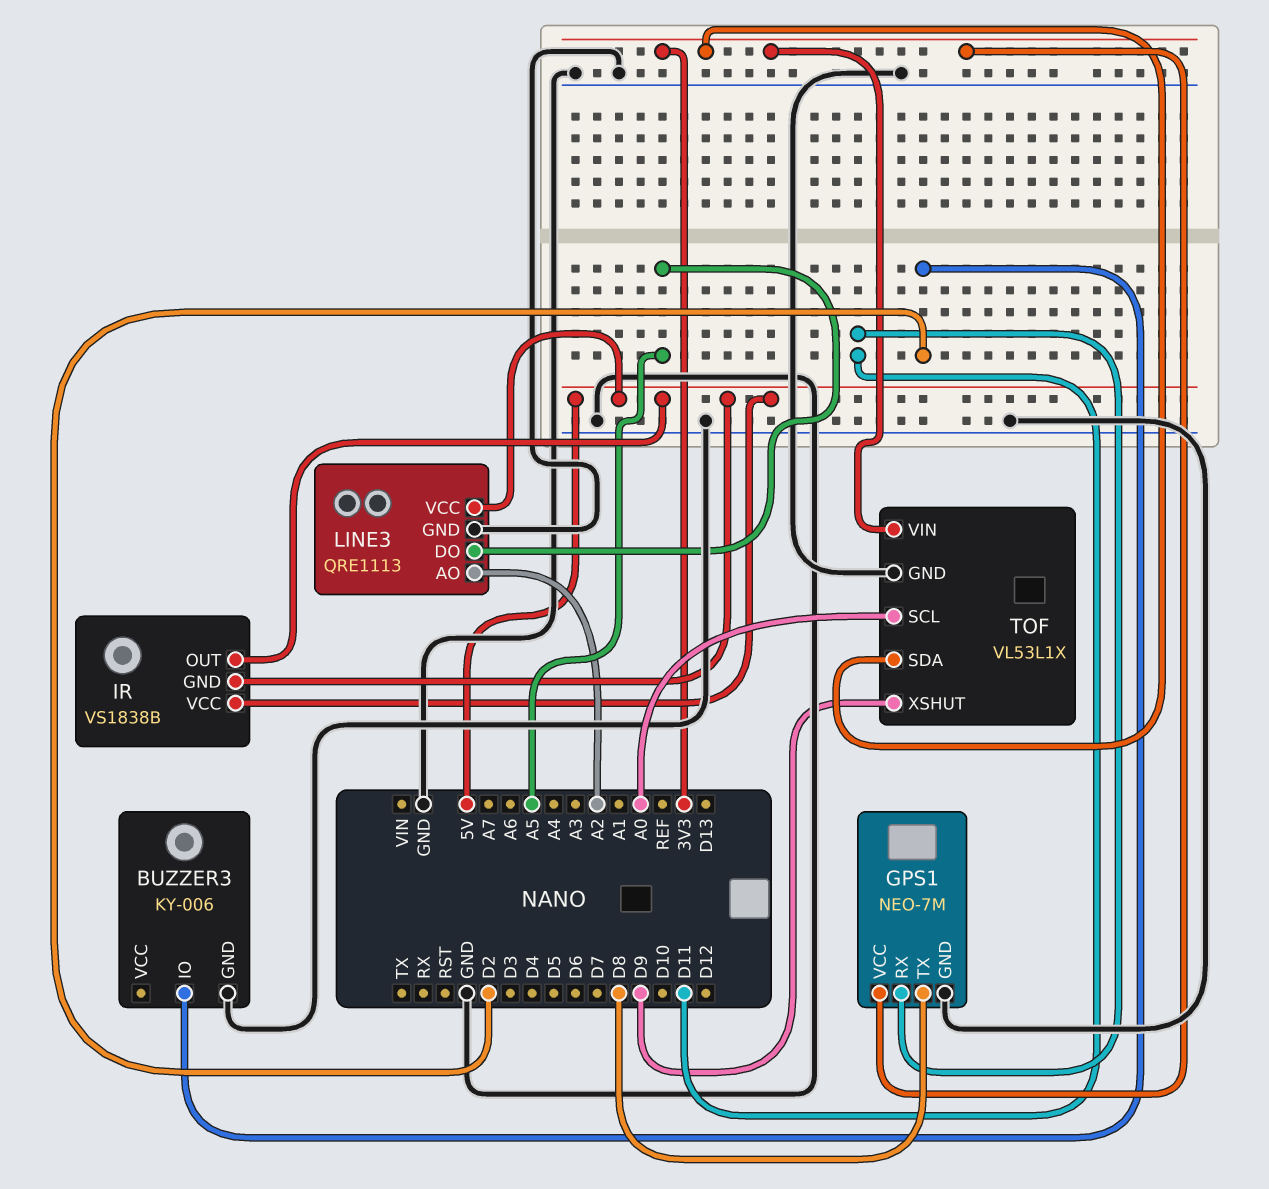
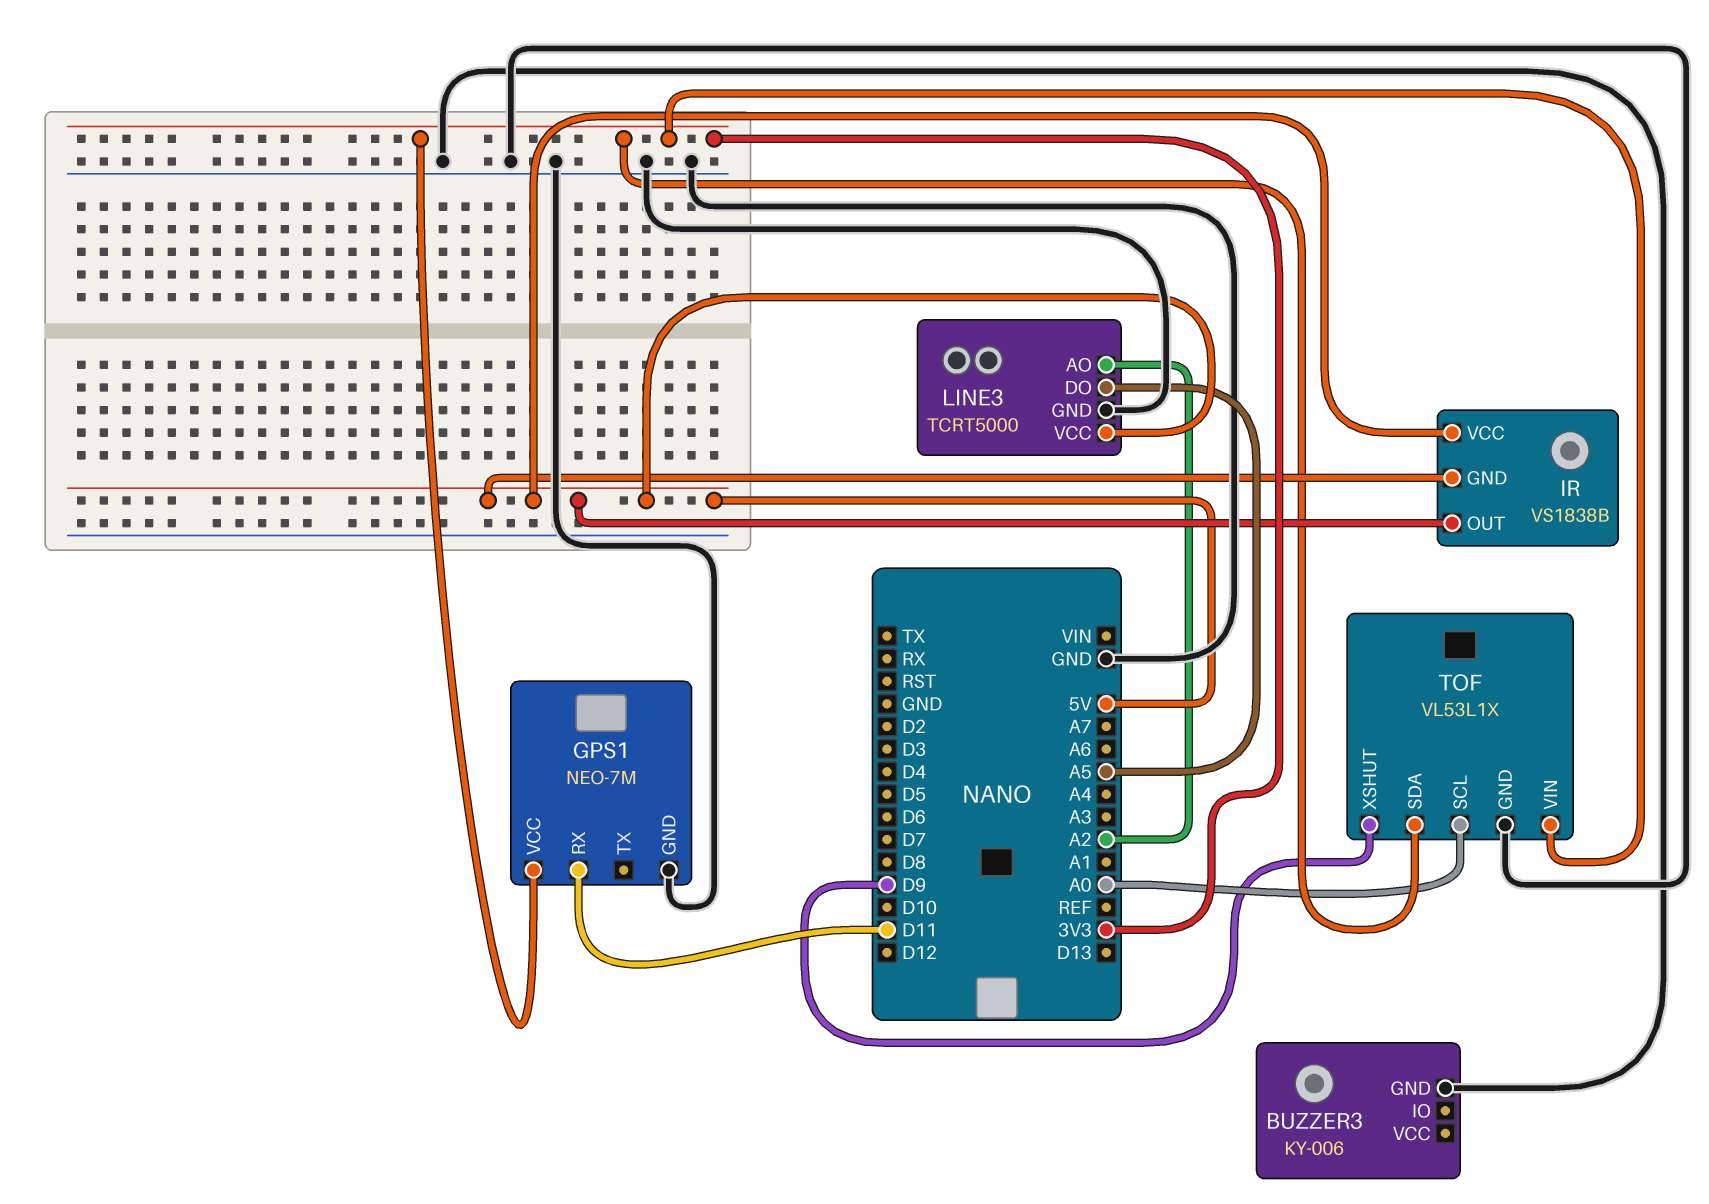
BUZZER3 pin IO: D2 -> none
GPS1 pin TX: D8 -> none
LINE3: QRE1113 -> TCRT5000

